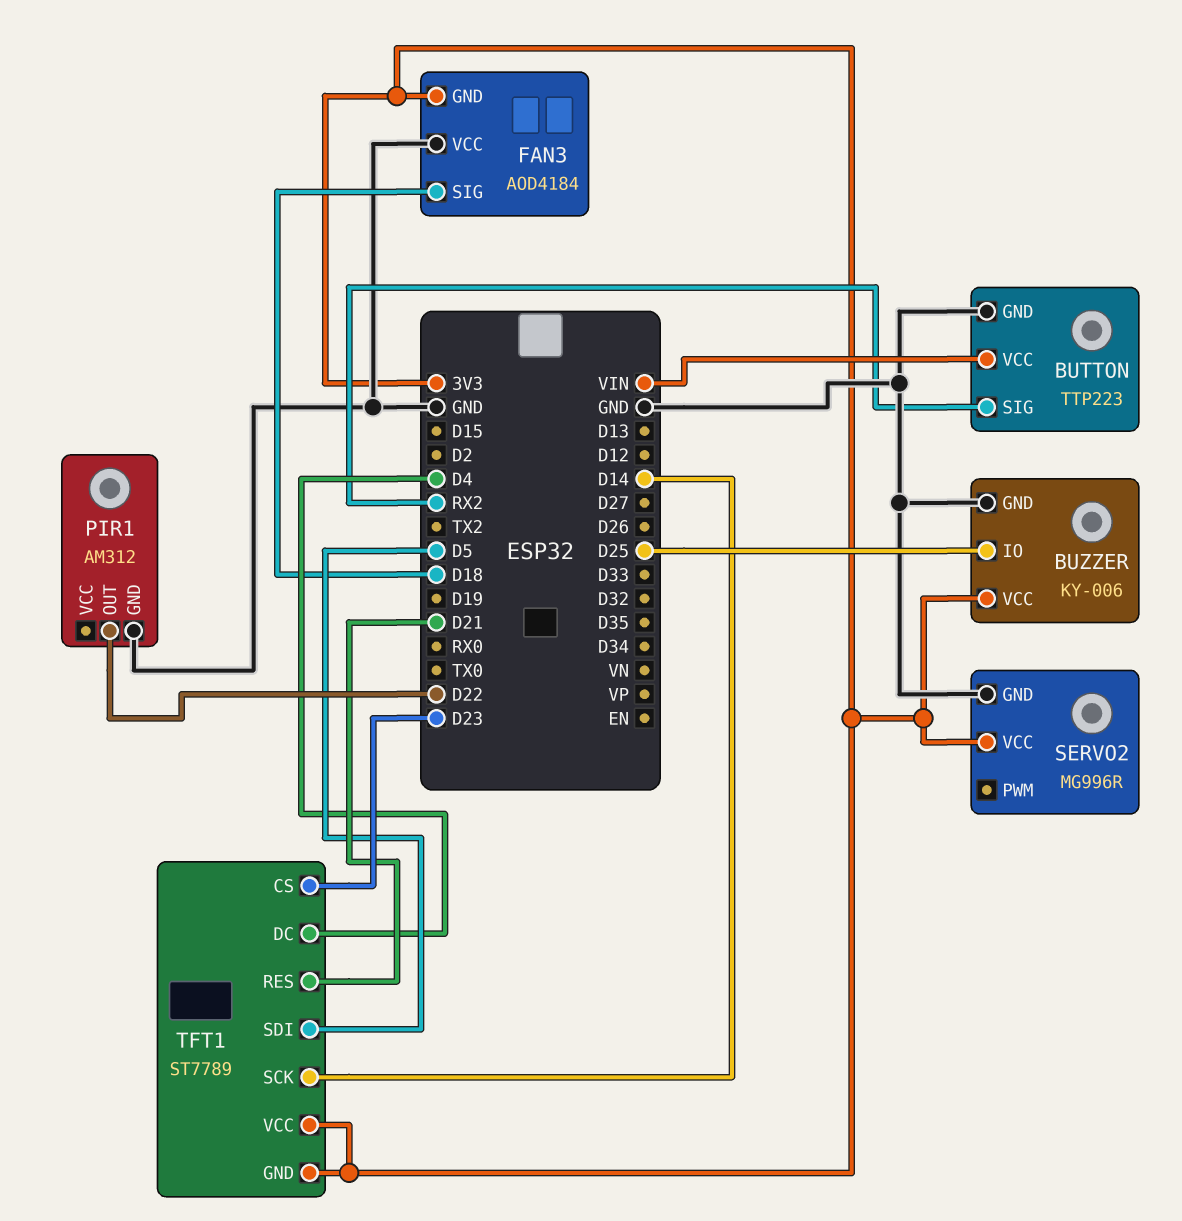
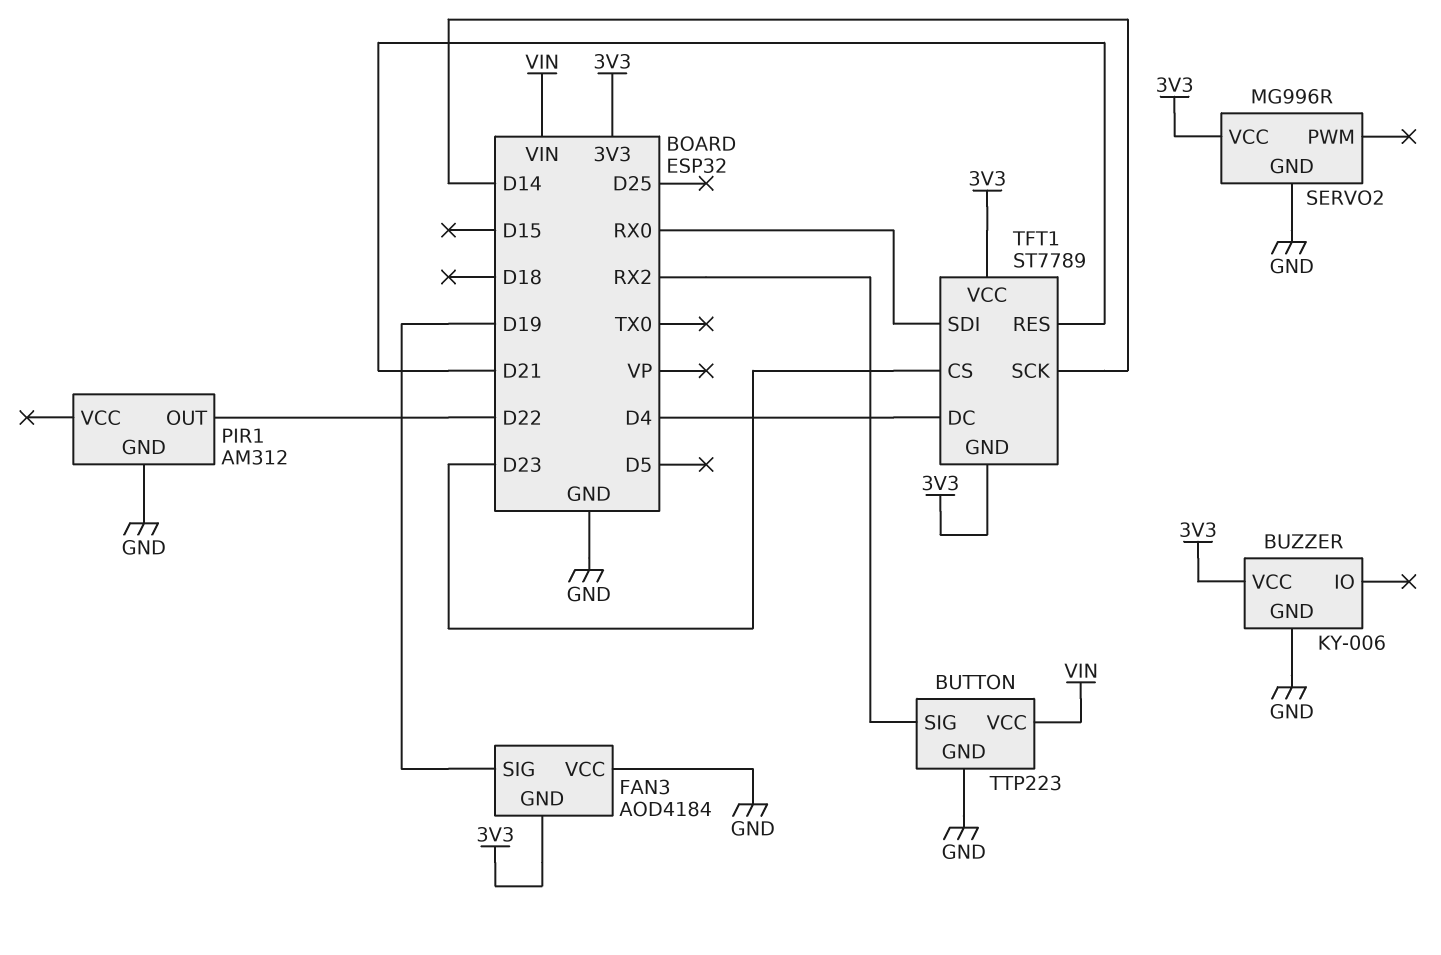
BUZZER pin IO: D25 -> none
FAN3 pin SIG: D18 -> D19
TFT1 pin SDI: D5 -> RX0

